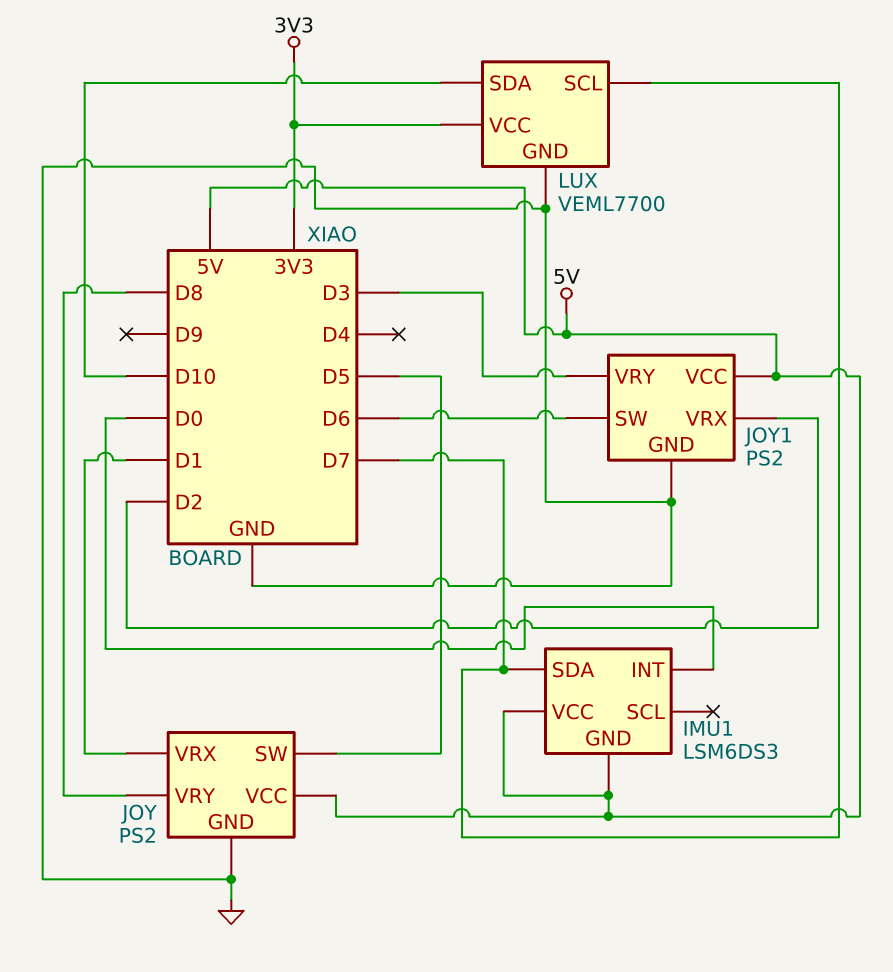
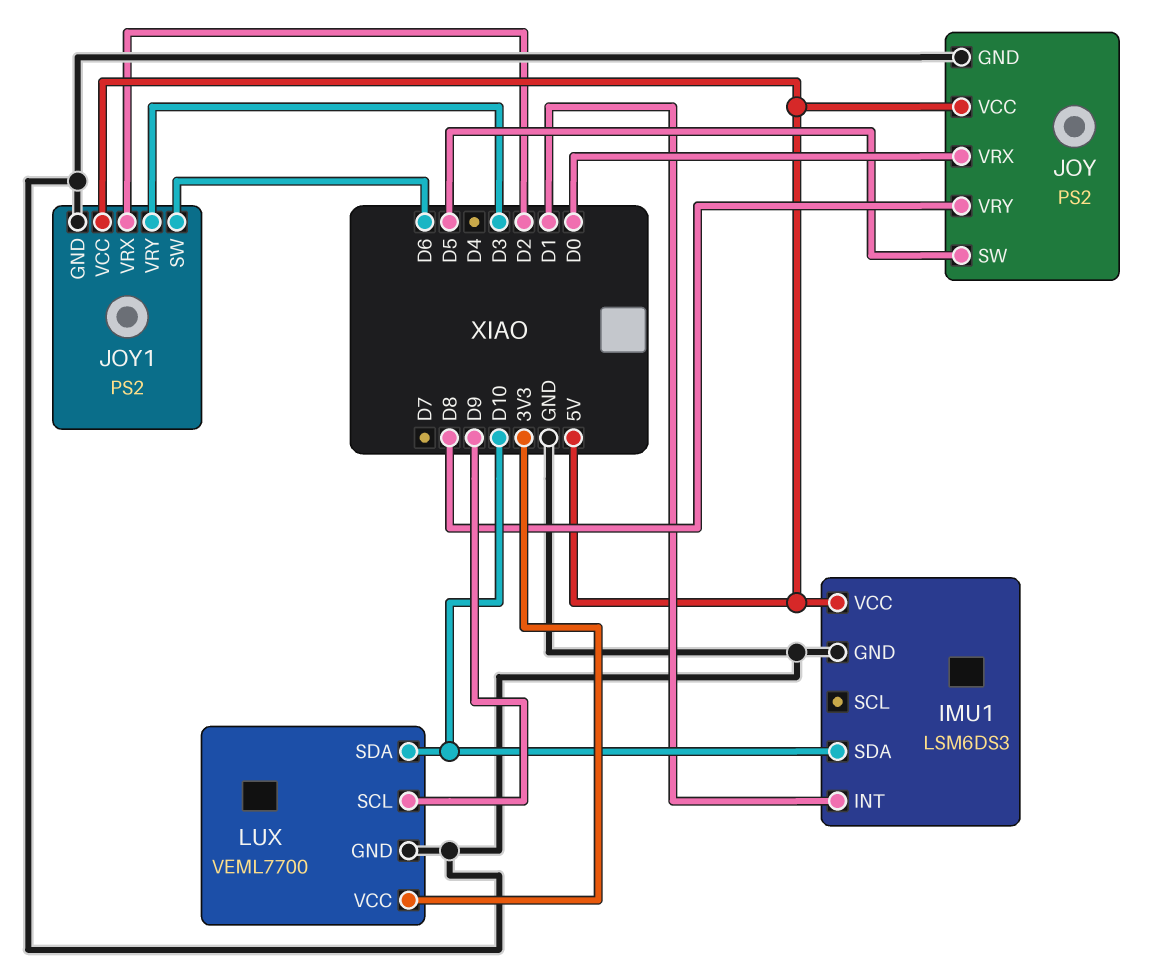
IMU1 pin GND: 5V -> GND
IMU1 pin INT: D0 -> D1
IMU1 pin SDA: D7 -> D10
JOY pin VRX: D1 -> D0
LUX pin SCL: D7 -> D9

